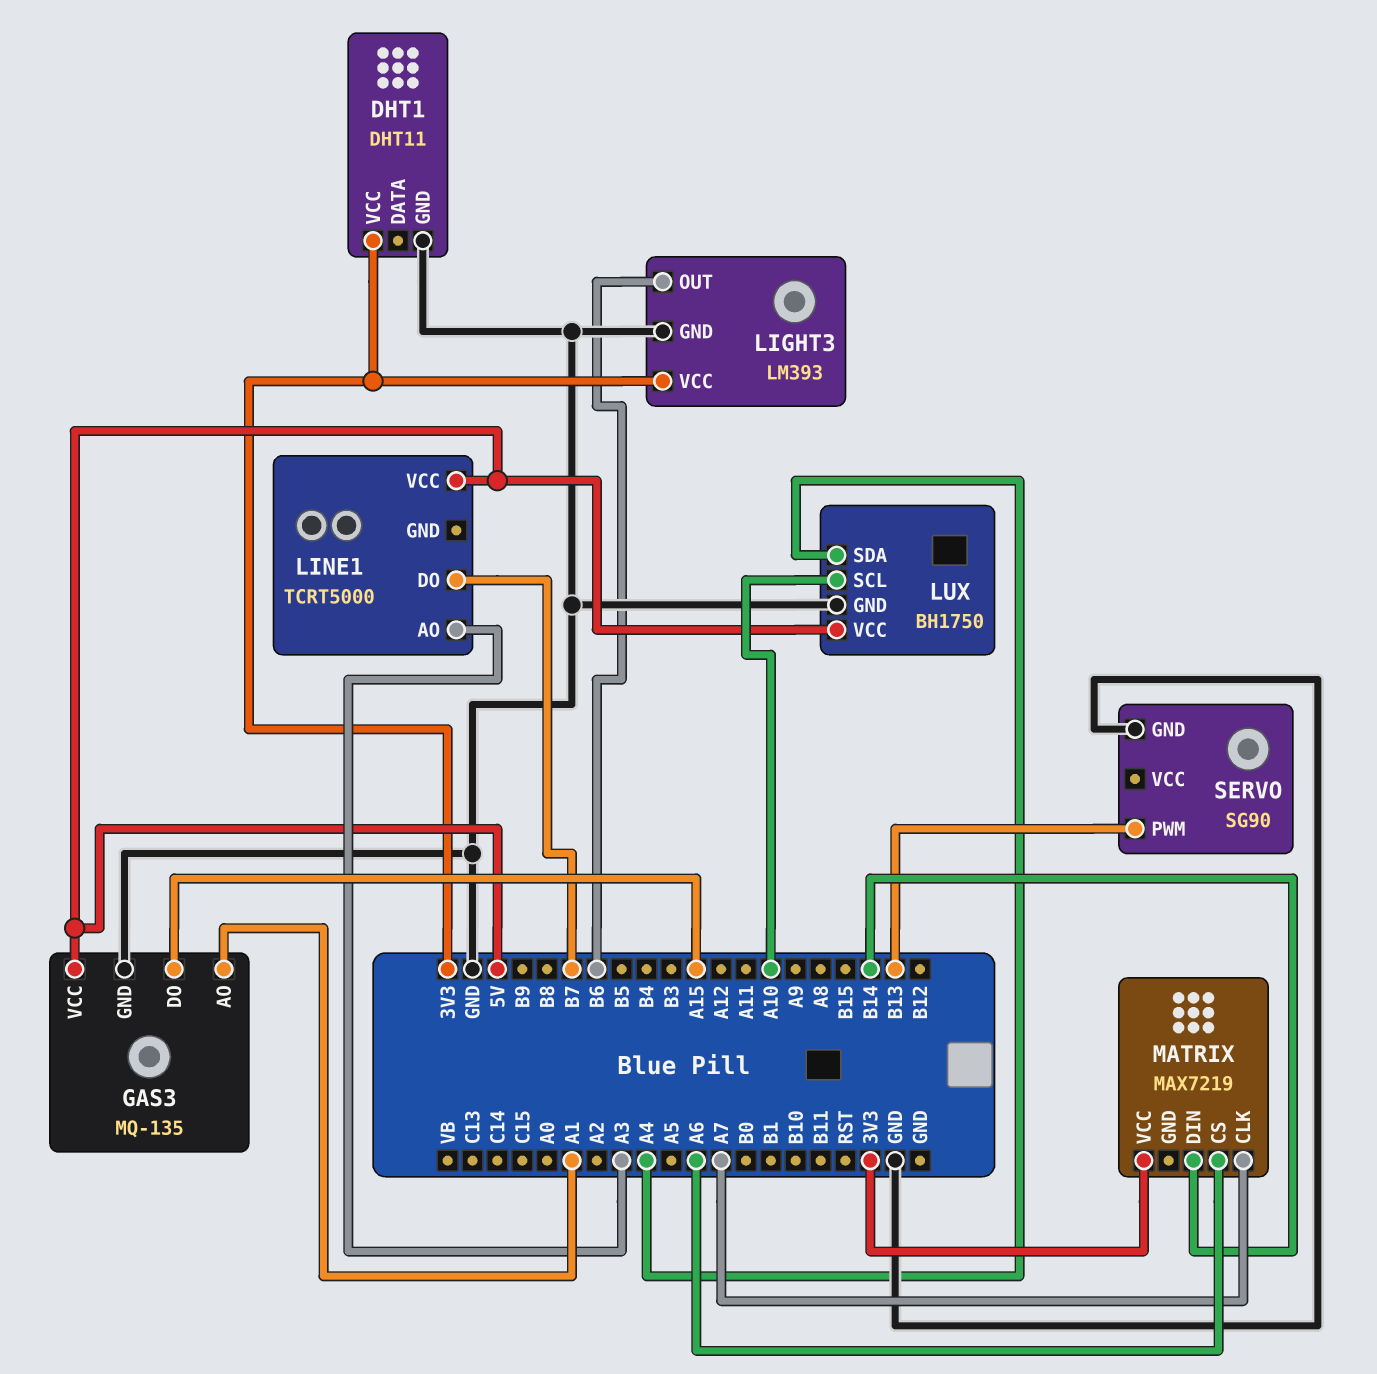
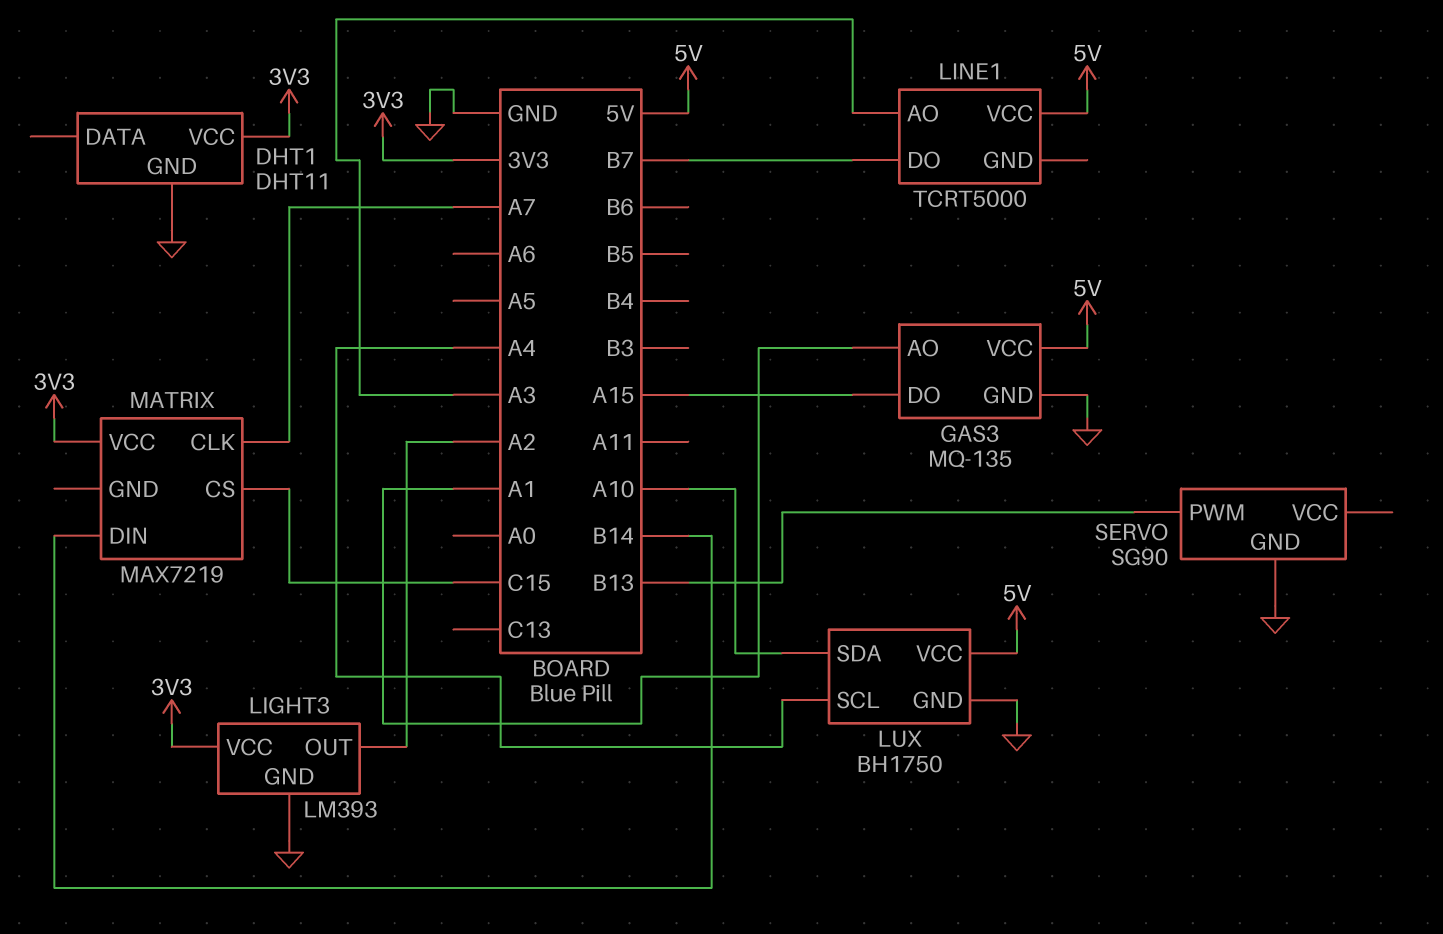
LIGHT3 pin OUT: B6 -> A2
LUX pin SCL: A10 -> A4
LUX pin SDA: A4 -> A10
MATRIX pin CS: A6 -> C15

